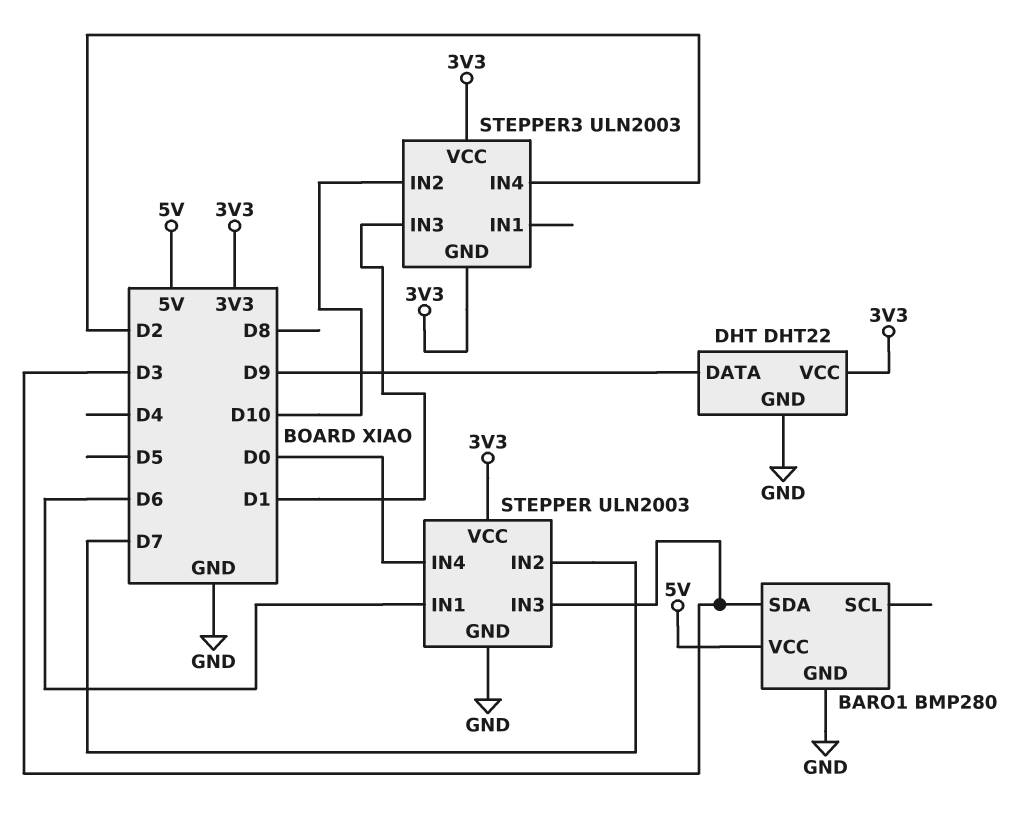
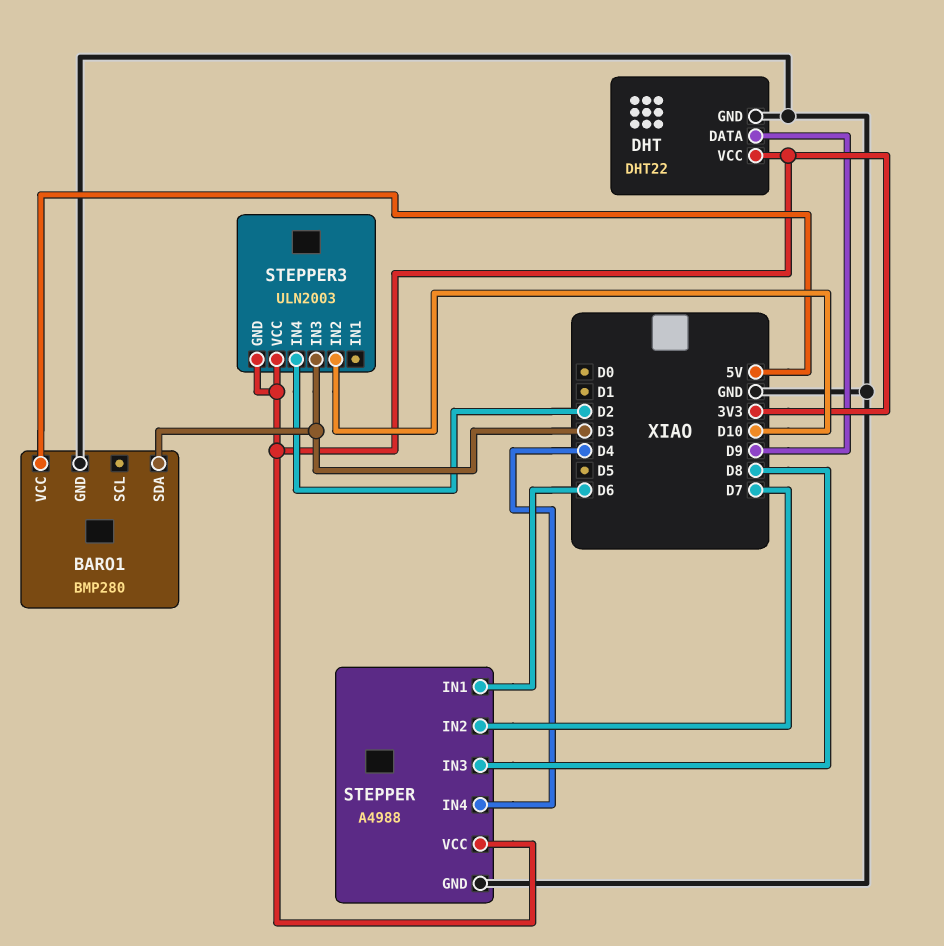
STEPPER: ULN2003 -> A4988
STEPPER pin IN3: D3 -> D8
STEPPER pin IN4: D0 -> D4
STEPPER3 pin IN3: D1 -> D3

